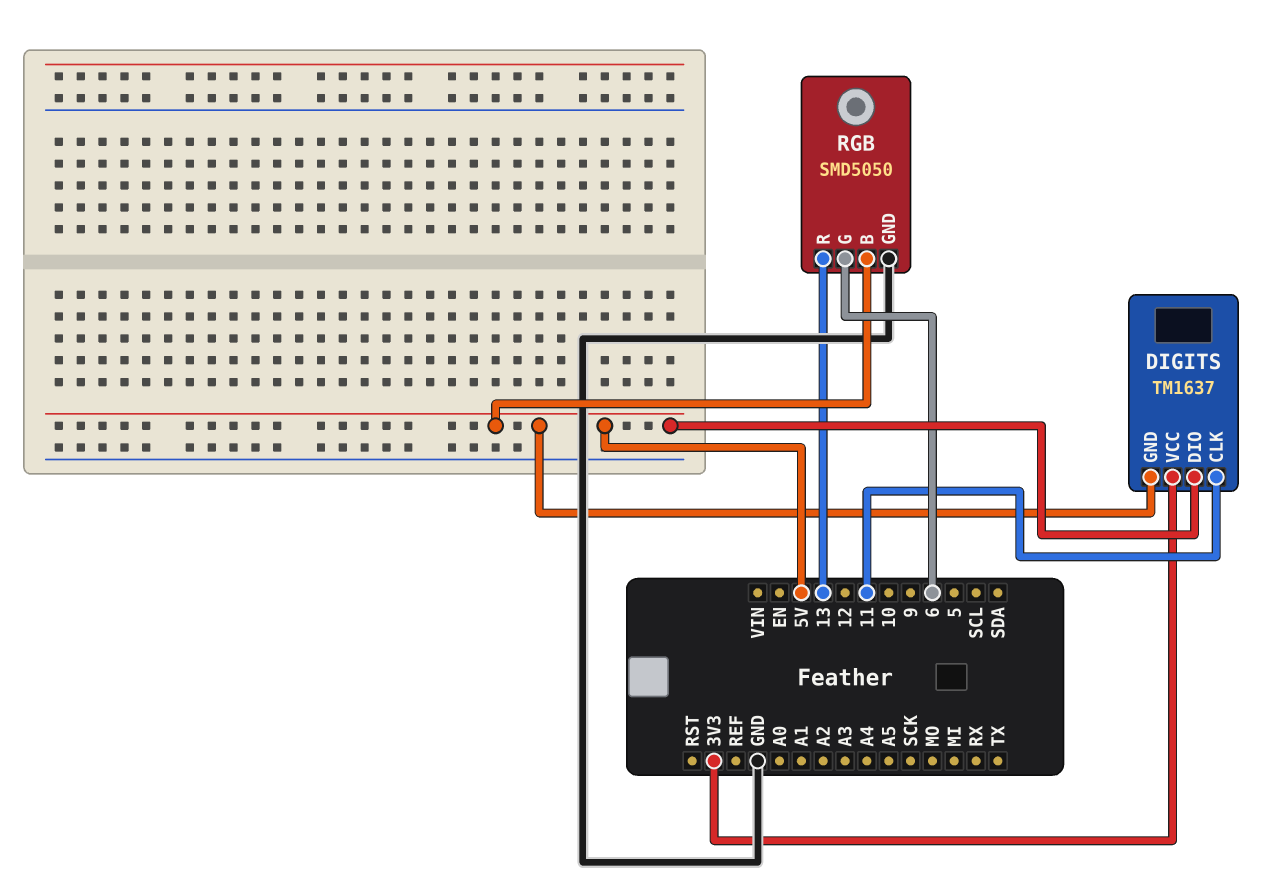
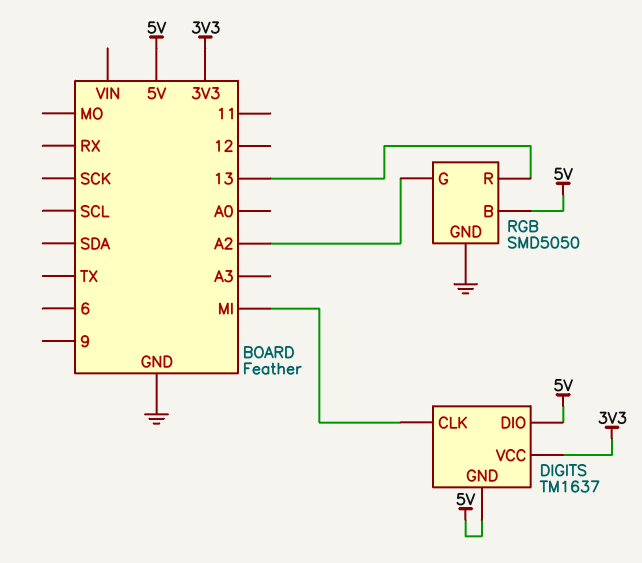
DIGITS pin CLK: 11 -> MI
RGB pin G: 6 -> A2

